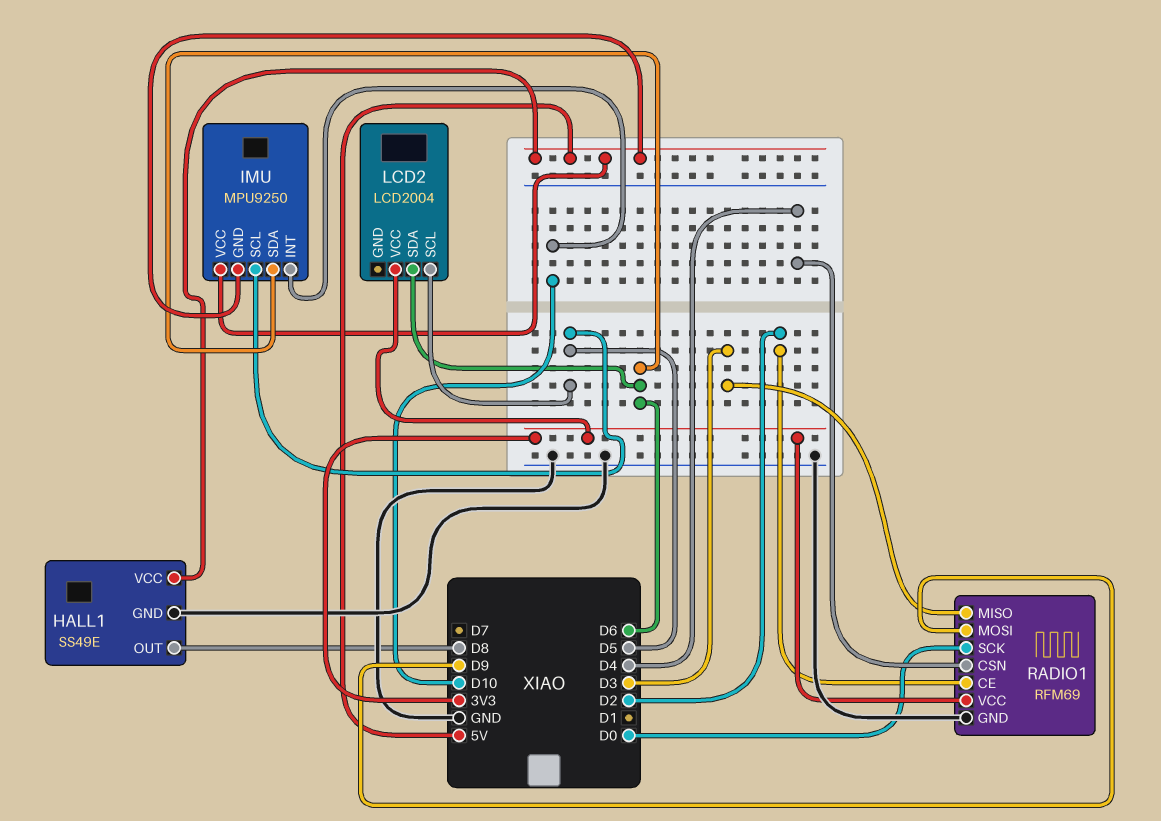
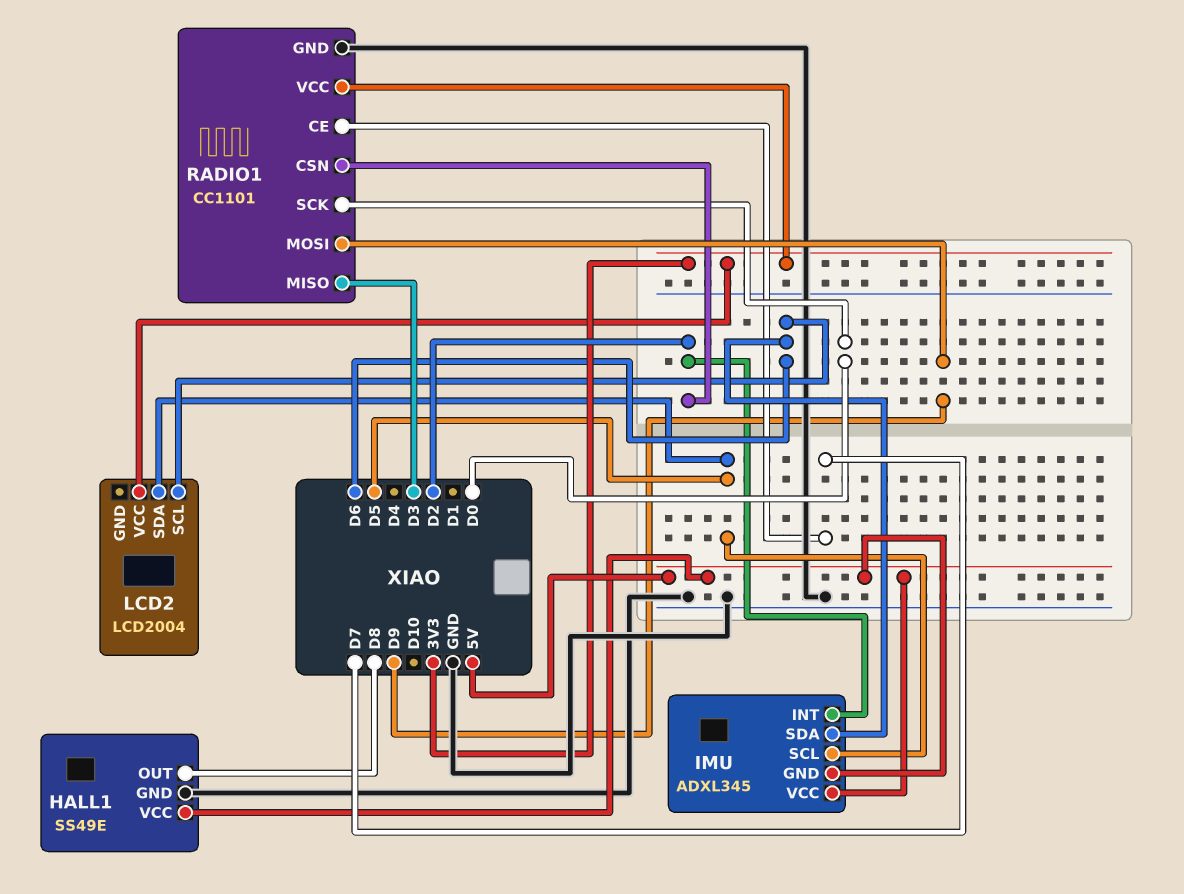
IMU: MPU9250 -> ADXL345
IMU pin INT: D10 -> D2
LCD2 pin SCL: D5 -> D6
LCD2 pin SDA: D6 -> D5
RADIO1: RFM69 -> CC1101
RADIO1 pin CE: D2 -> D7
RADIO1 pin CSN: D4 -> D2

